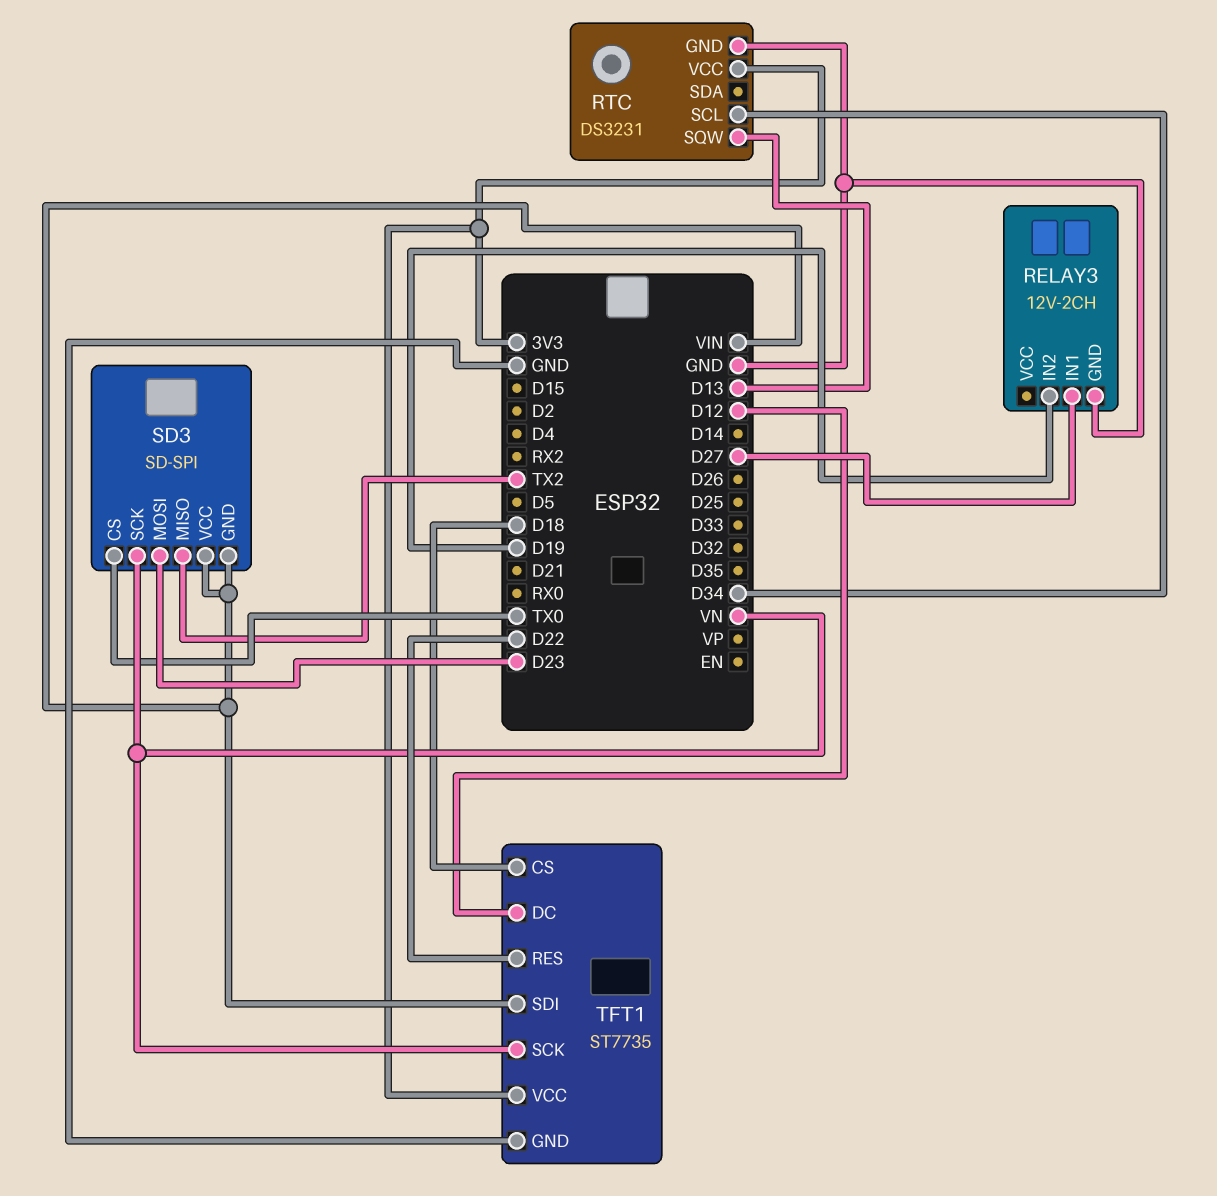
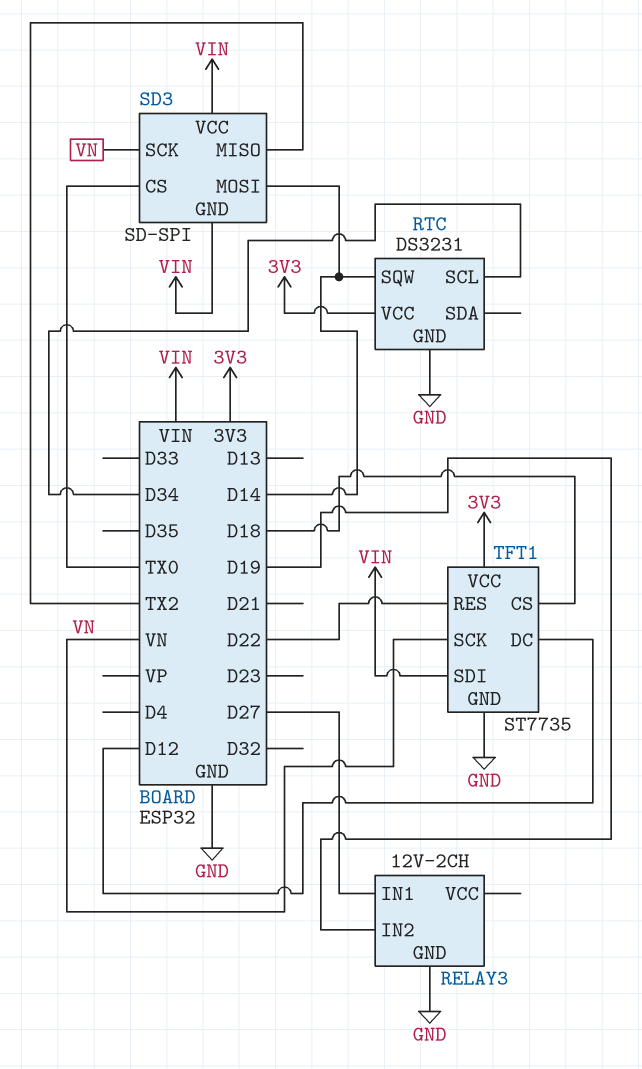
RTC pin SQW: D13 -> D14
SD3 pin MOSI: D23 -> D14

